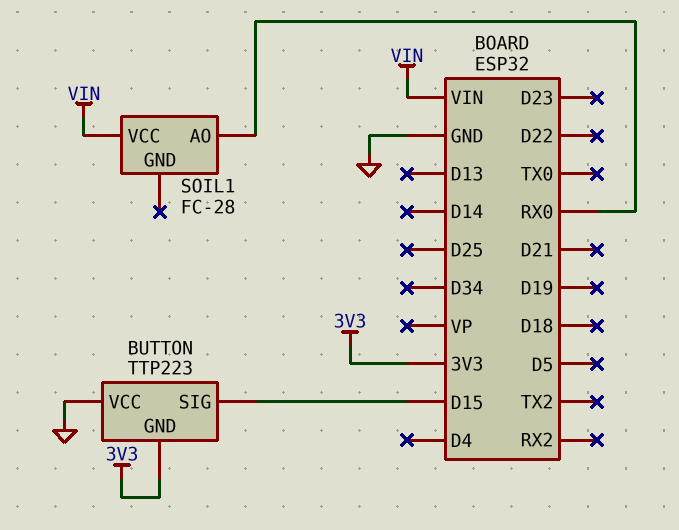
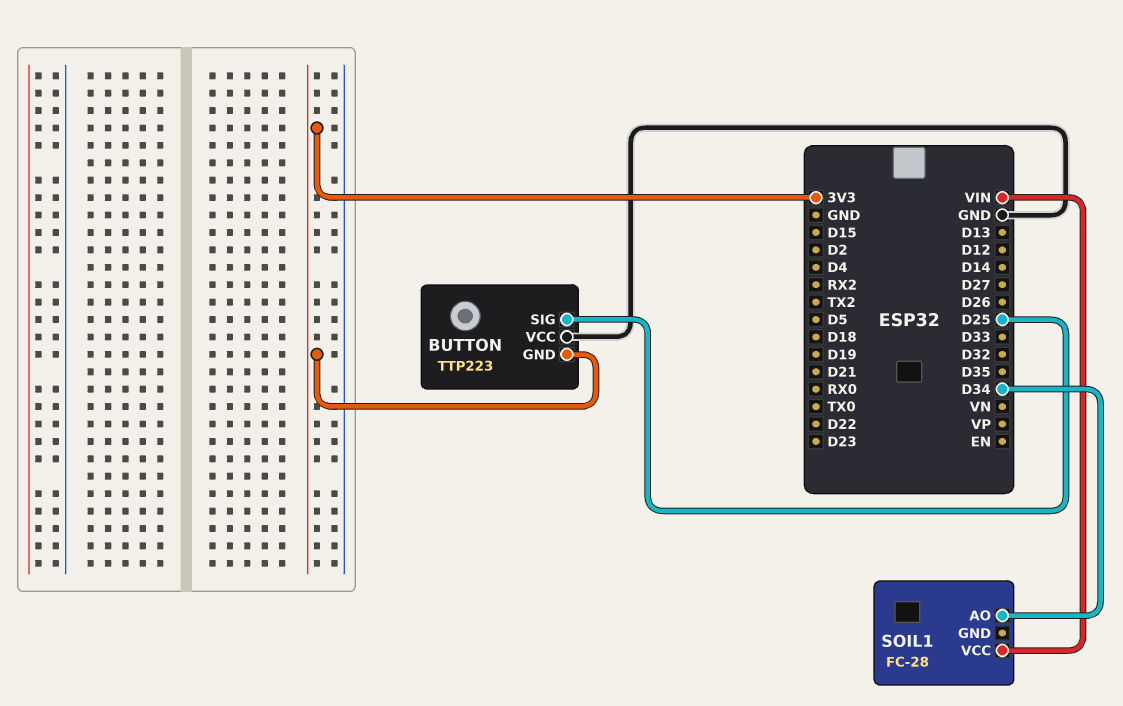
BUTTON pin SIG: D15 -> D25
SOIL1 pin AO: RX0 -> D34

